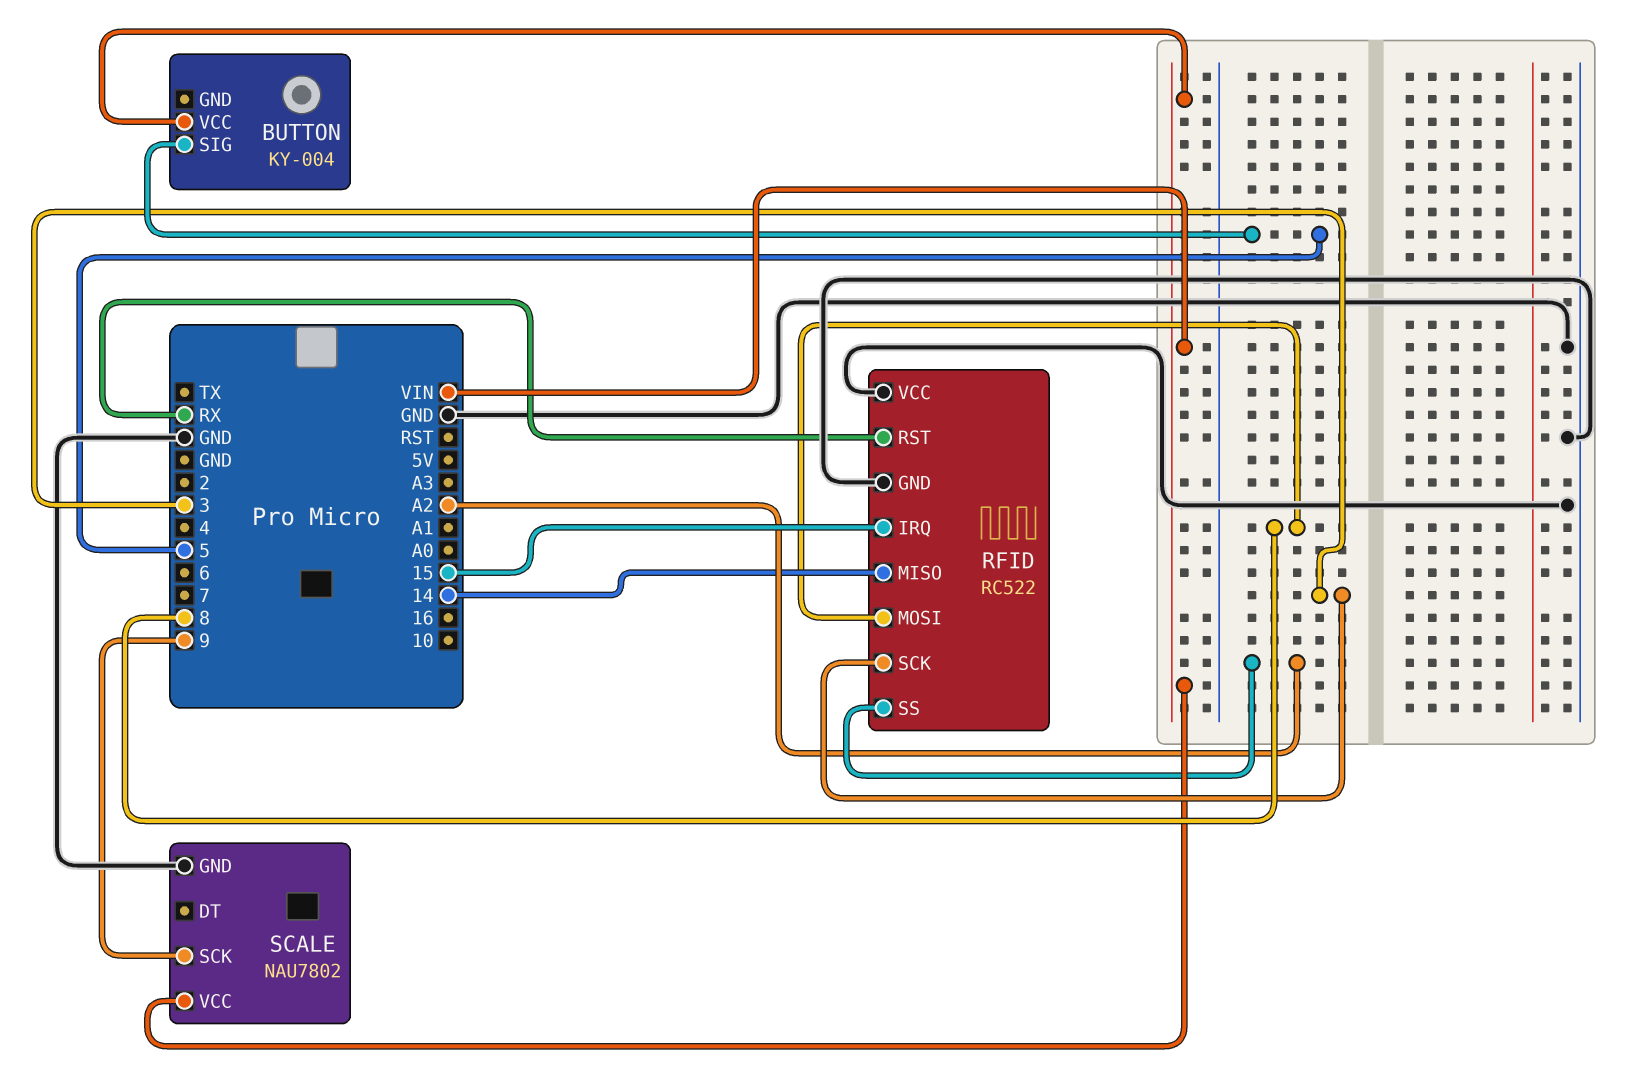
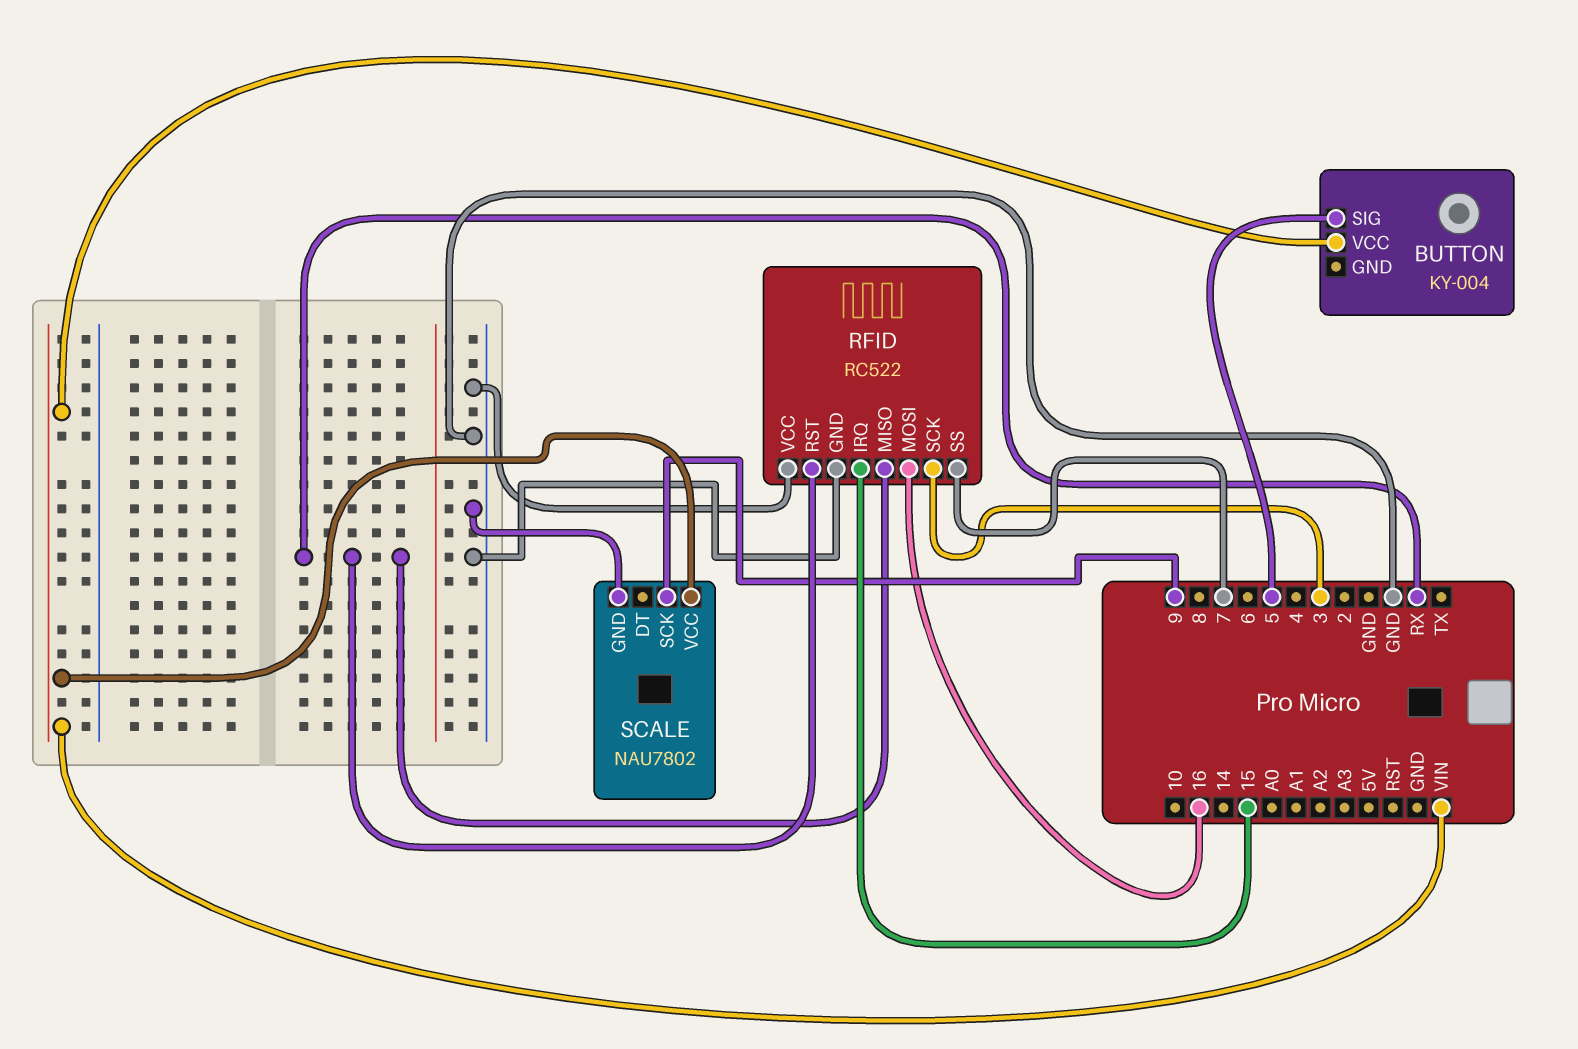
RFID pin MISO: 14 -> RX
RFID pin MOSI: 8 -> 16
RFID pin SS: A2 -> 7

